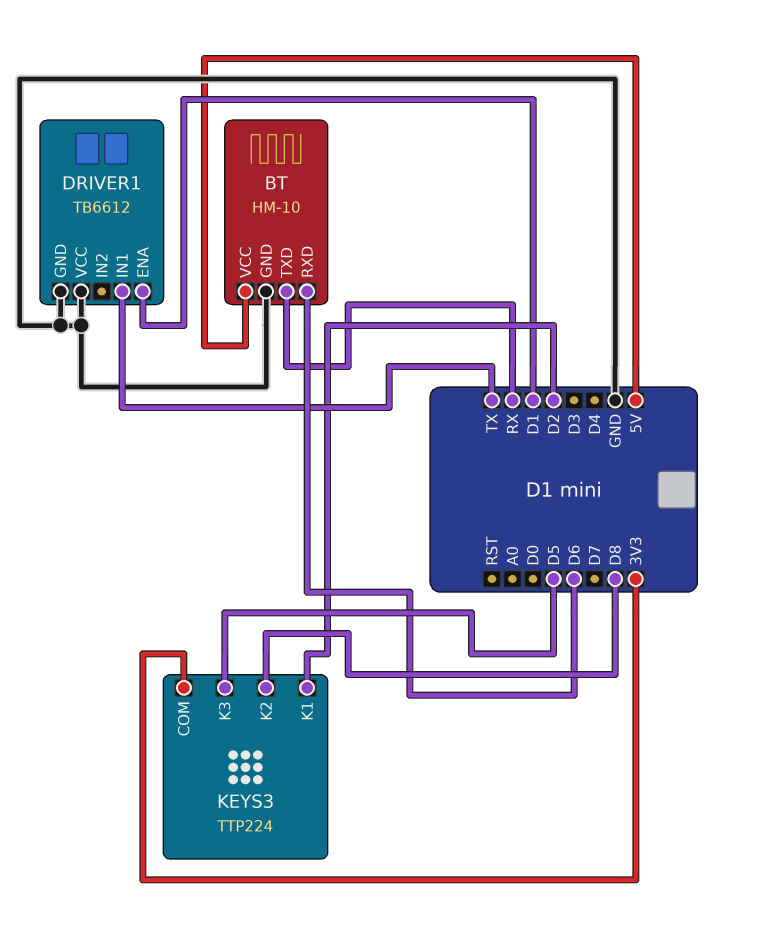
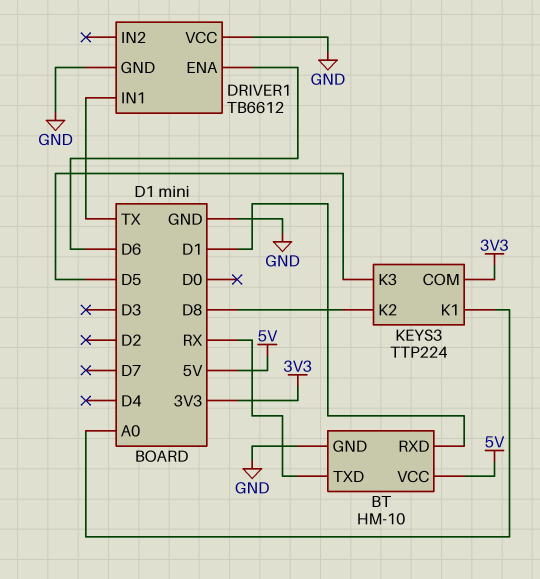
BT pin RXD: D6 -> D1
DRIVER1 pin ENA: D1 -> D6
KEYS3 pin K1: D2 -> A0

